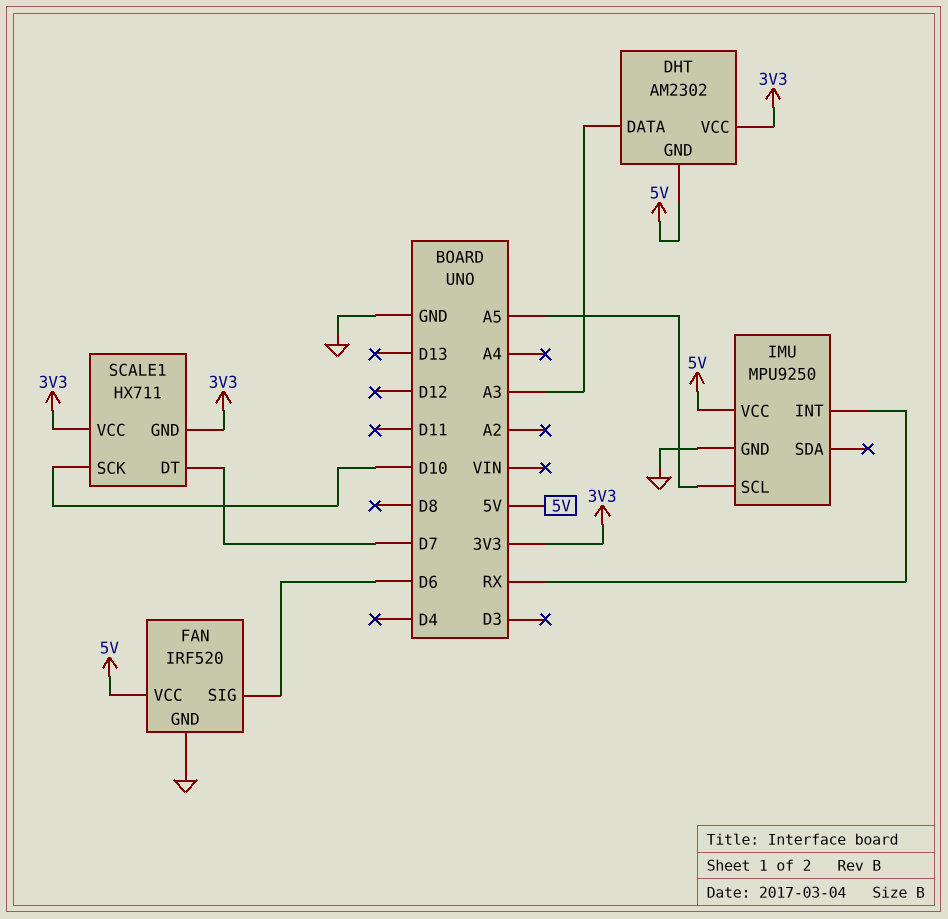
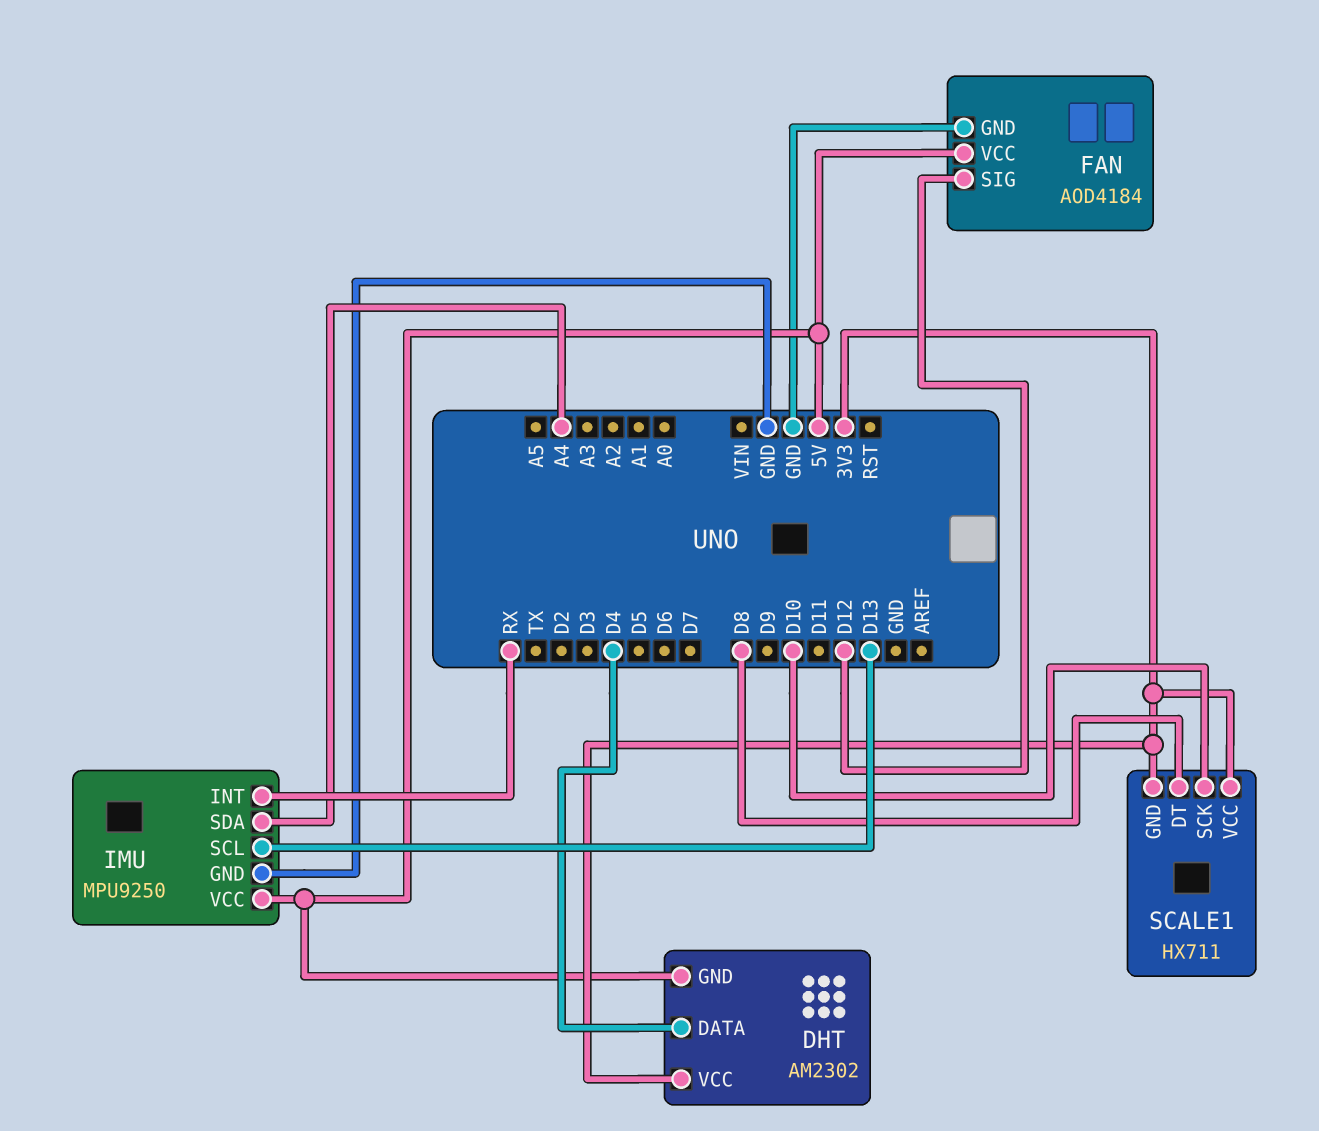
DHT pin DATA: A3 -> D4
FAN: IRF520 -> AOD4184
FAN pin SIG: D6 -> D12
IMU pin SCL: A5 -> D13
IMU pin SDA: none -> A4
SCALE1 pin DT: D7 -> D8

